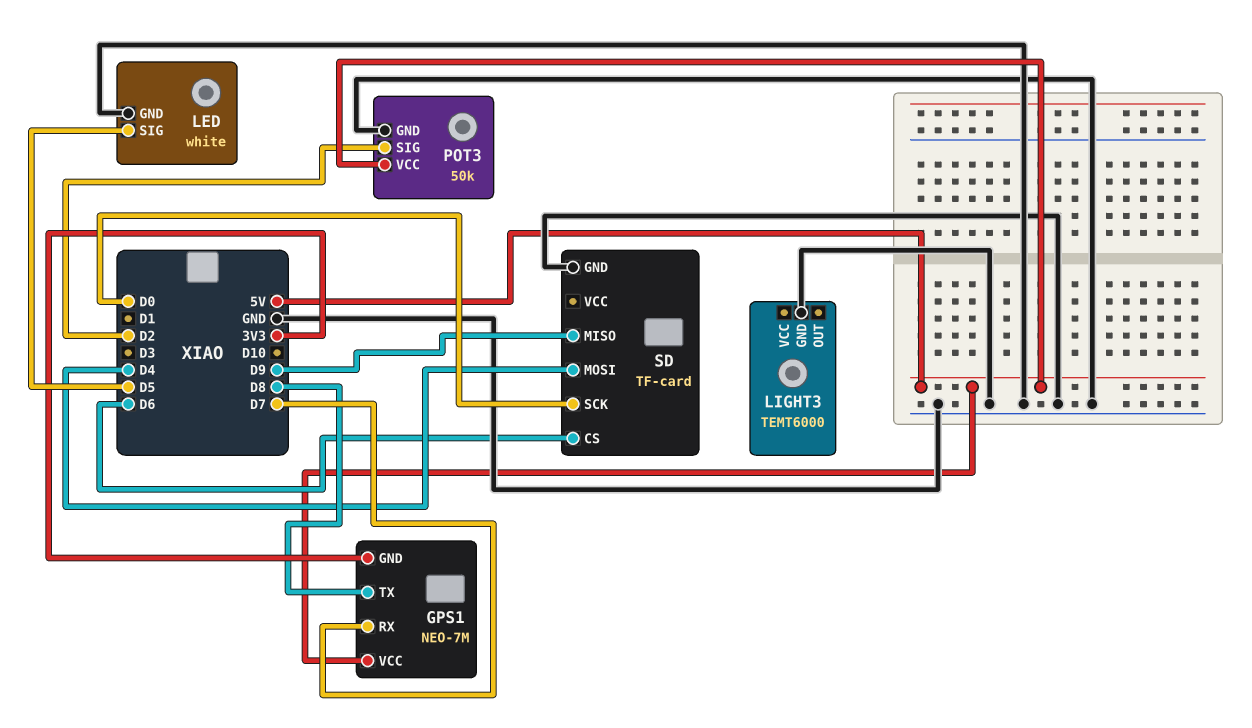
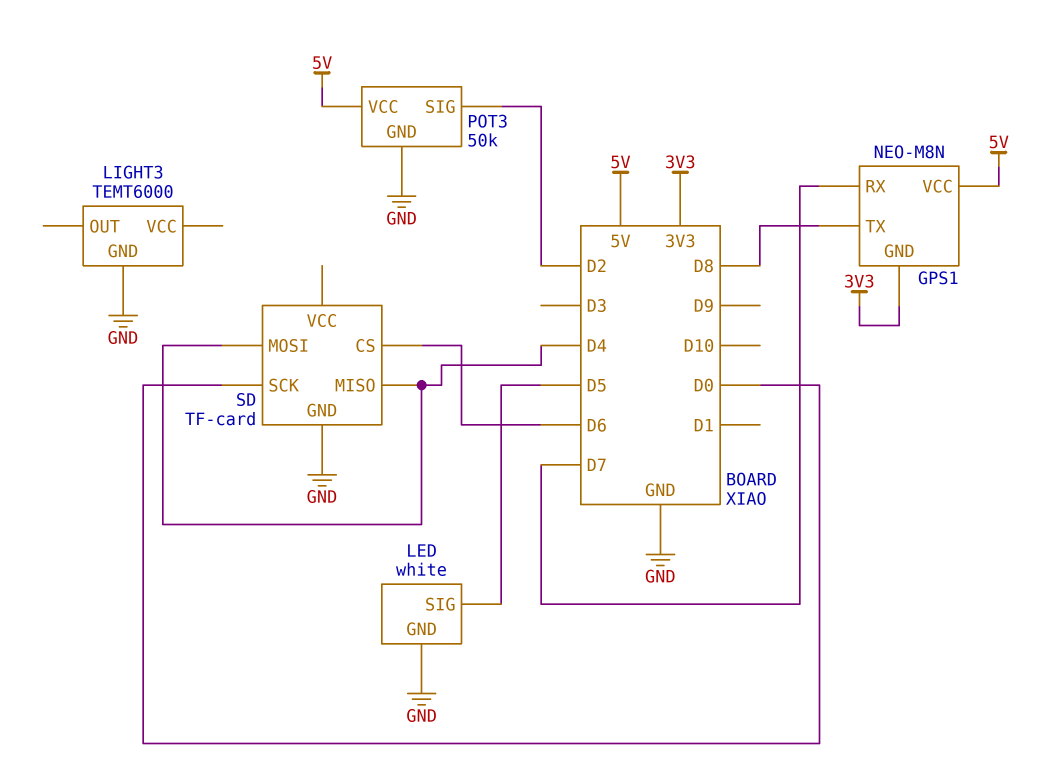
GPS1: NEO-7M -> NEO-M8N
SD pin MISO: D9 -> D4

